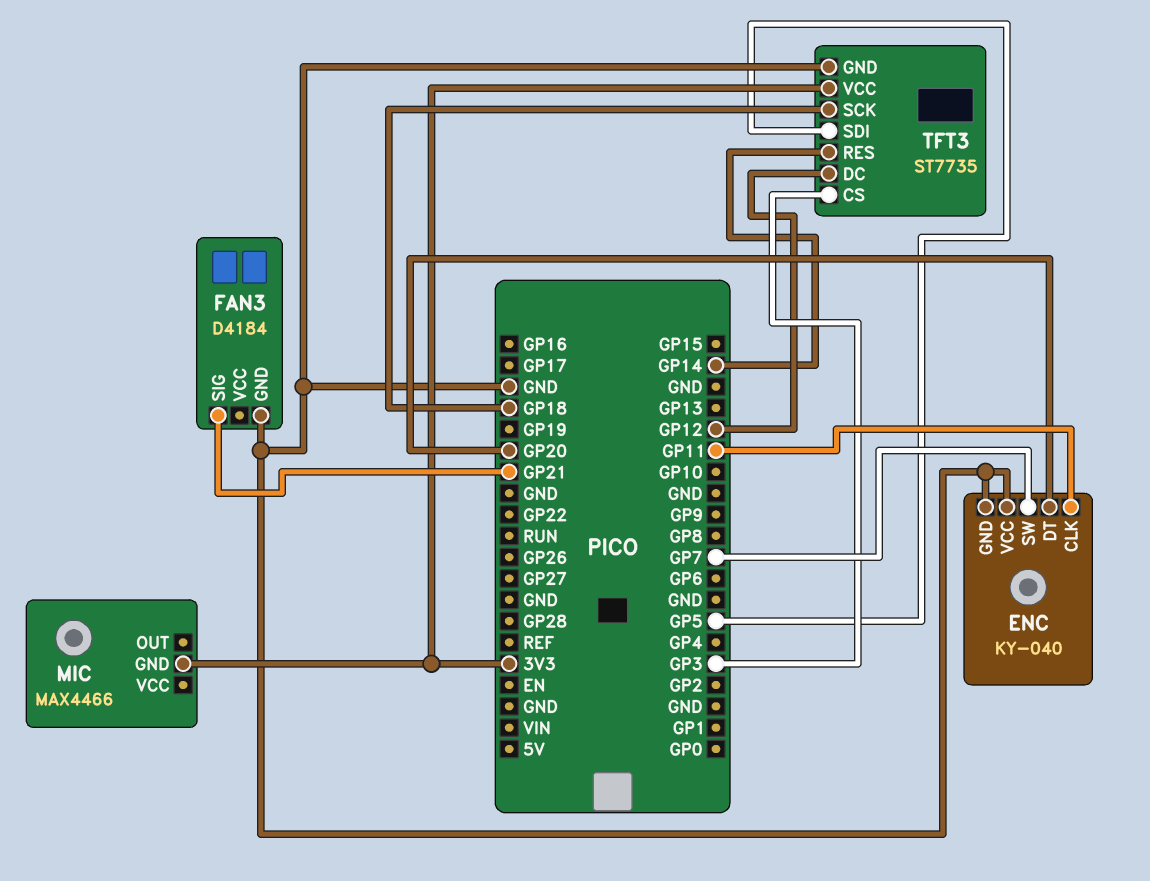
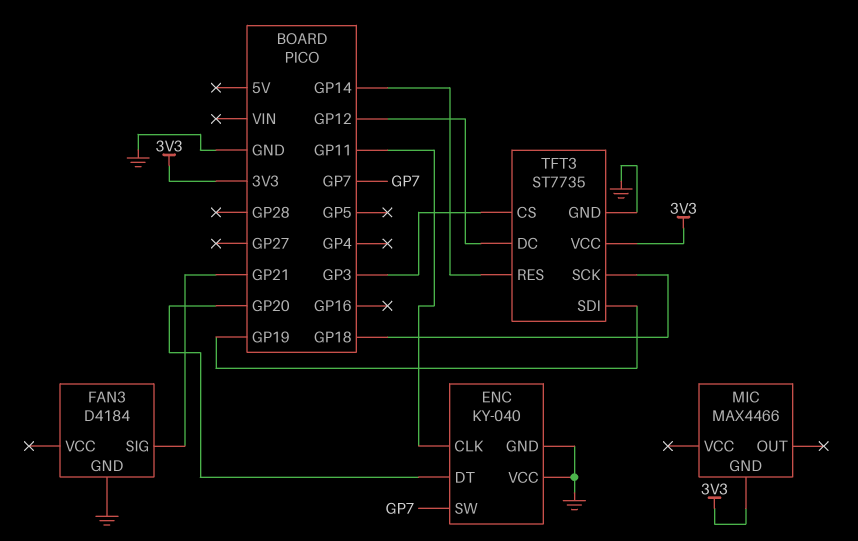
TFT3 pin SDI: GP5 -> GP19

